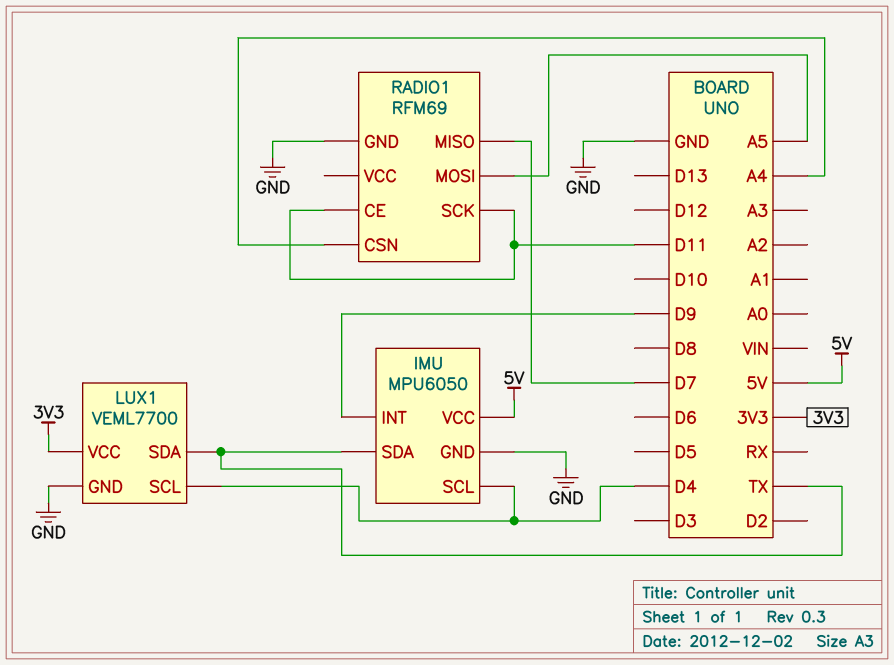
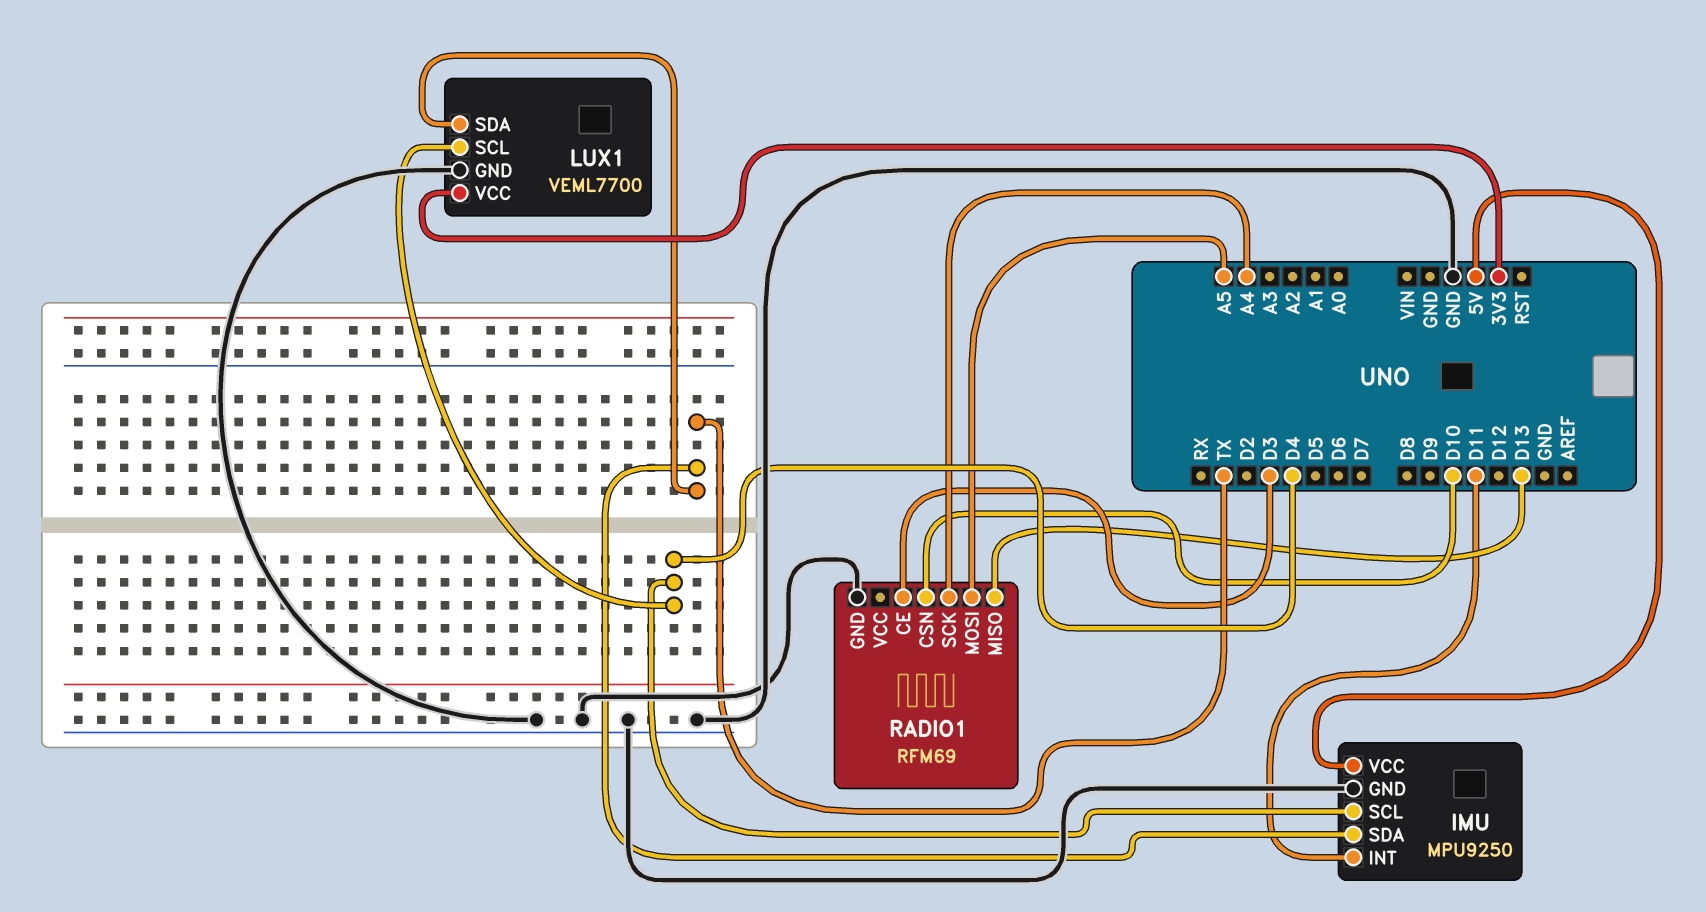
IMU: MPU6050 -> MPU9250
IMU pin INT: D9 -> D11
RADIO1 pin CE: D11 -> D3
RADIO1 pin CSN: A4 -> D10
RADIO1 pin MISO: D7 -> D13
RADIO1 pin SCK: D11 -> A4

